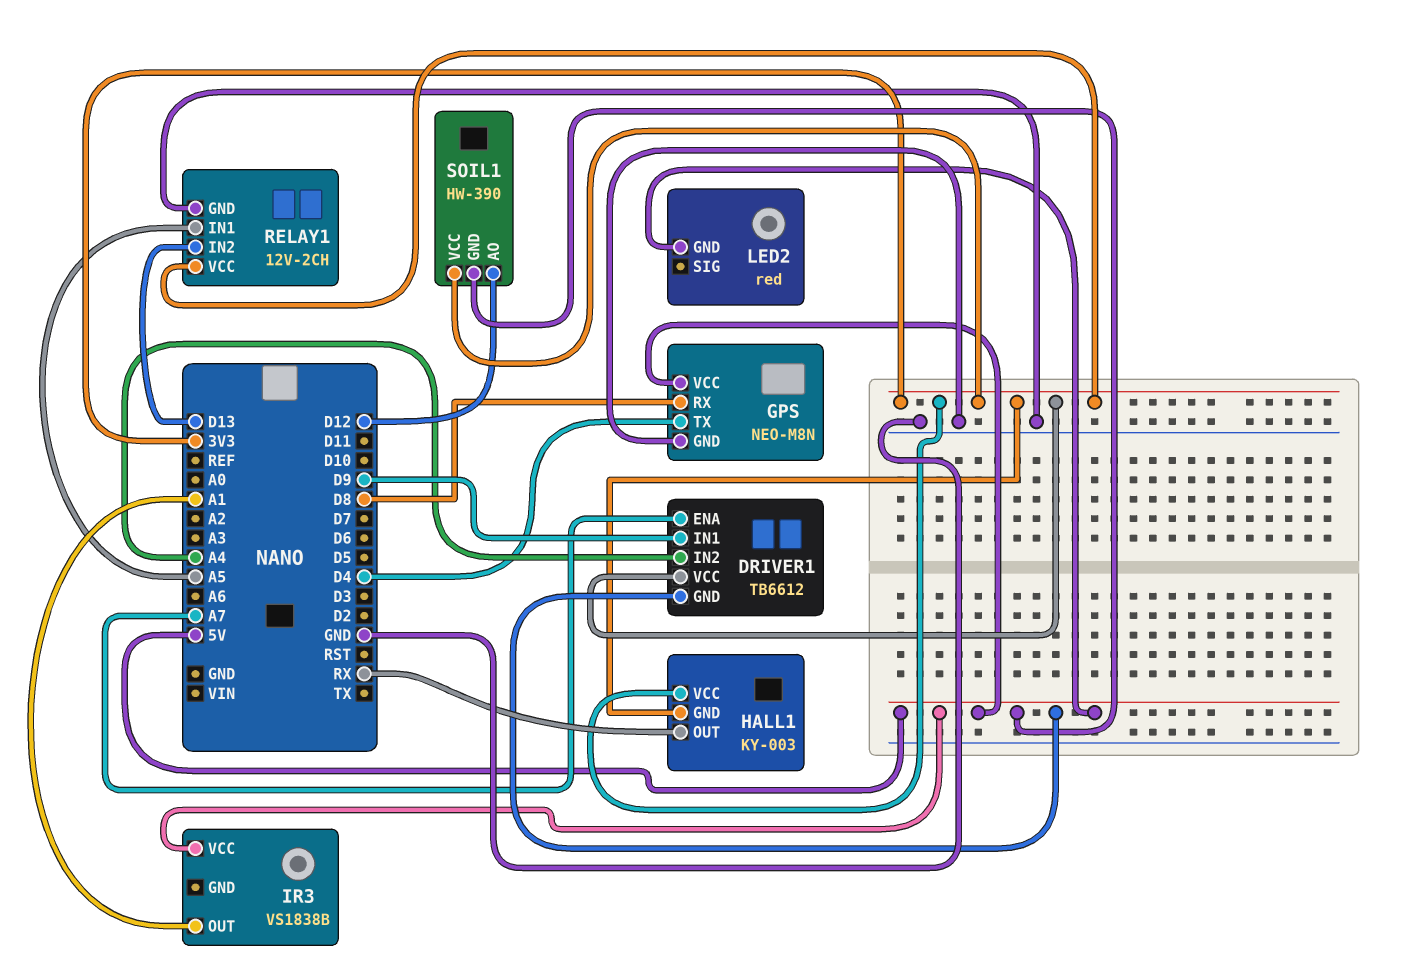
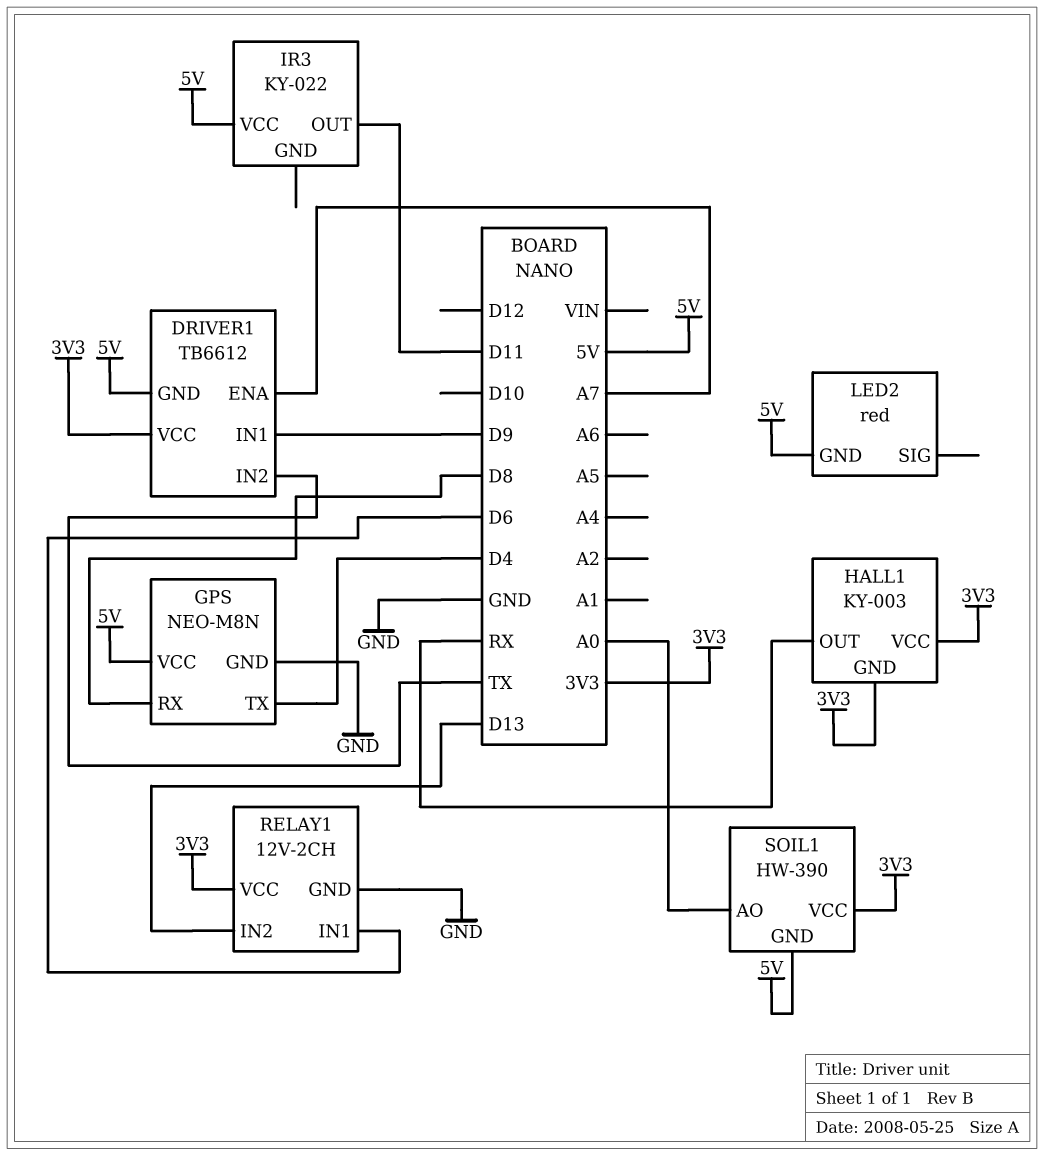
DRIVER1 pin IN2: A4 -> TX
IR3: VS1838B -> KY-022
IR3 pin OUT: A1 -> D11
RELAY1 pin IN1: A5 -> D6
SOIL1 pin AO: D12 -> A0

